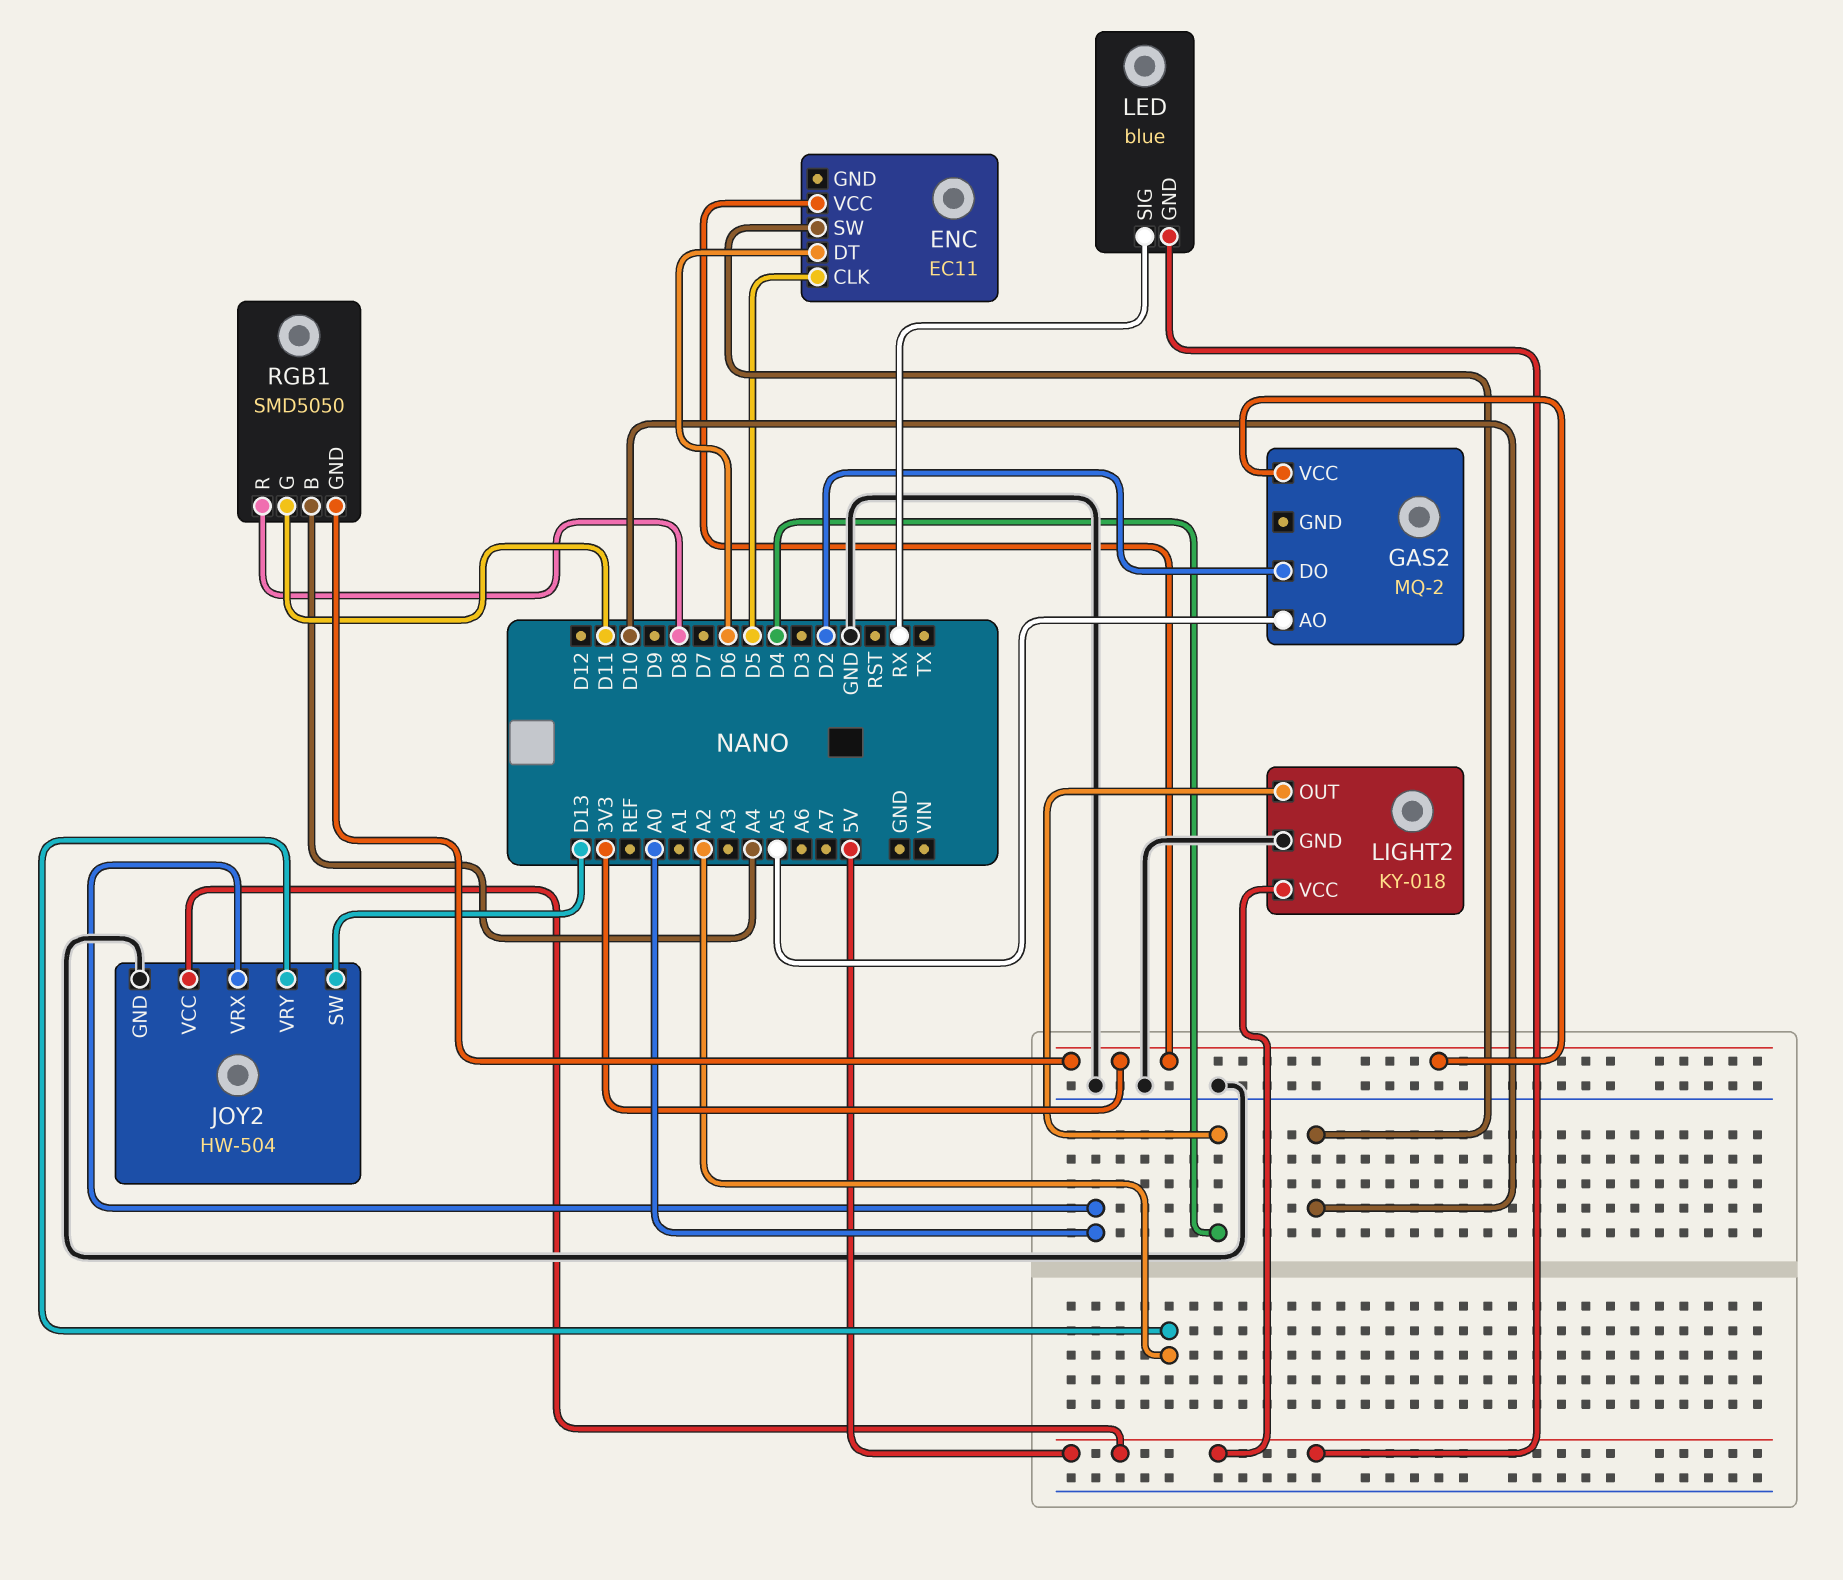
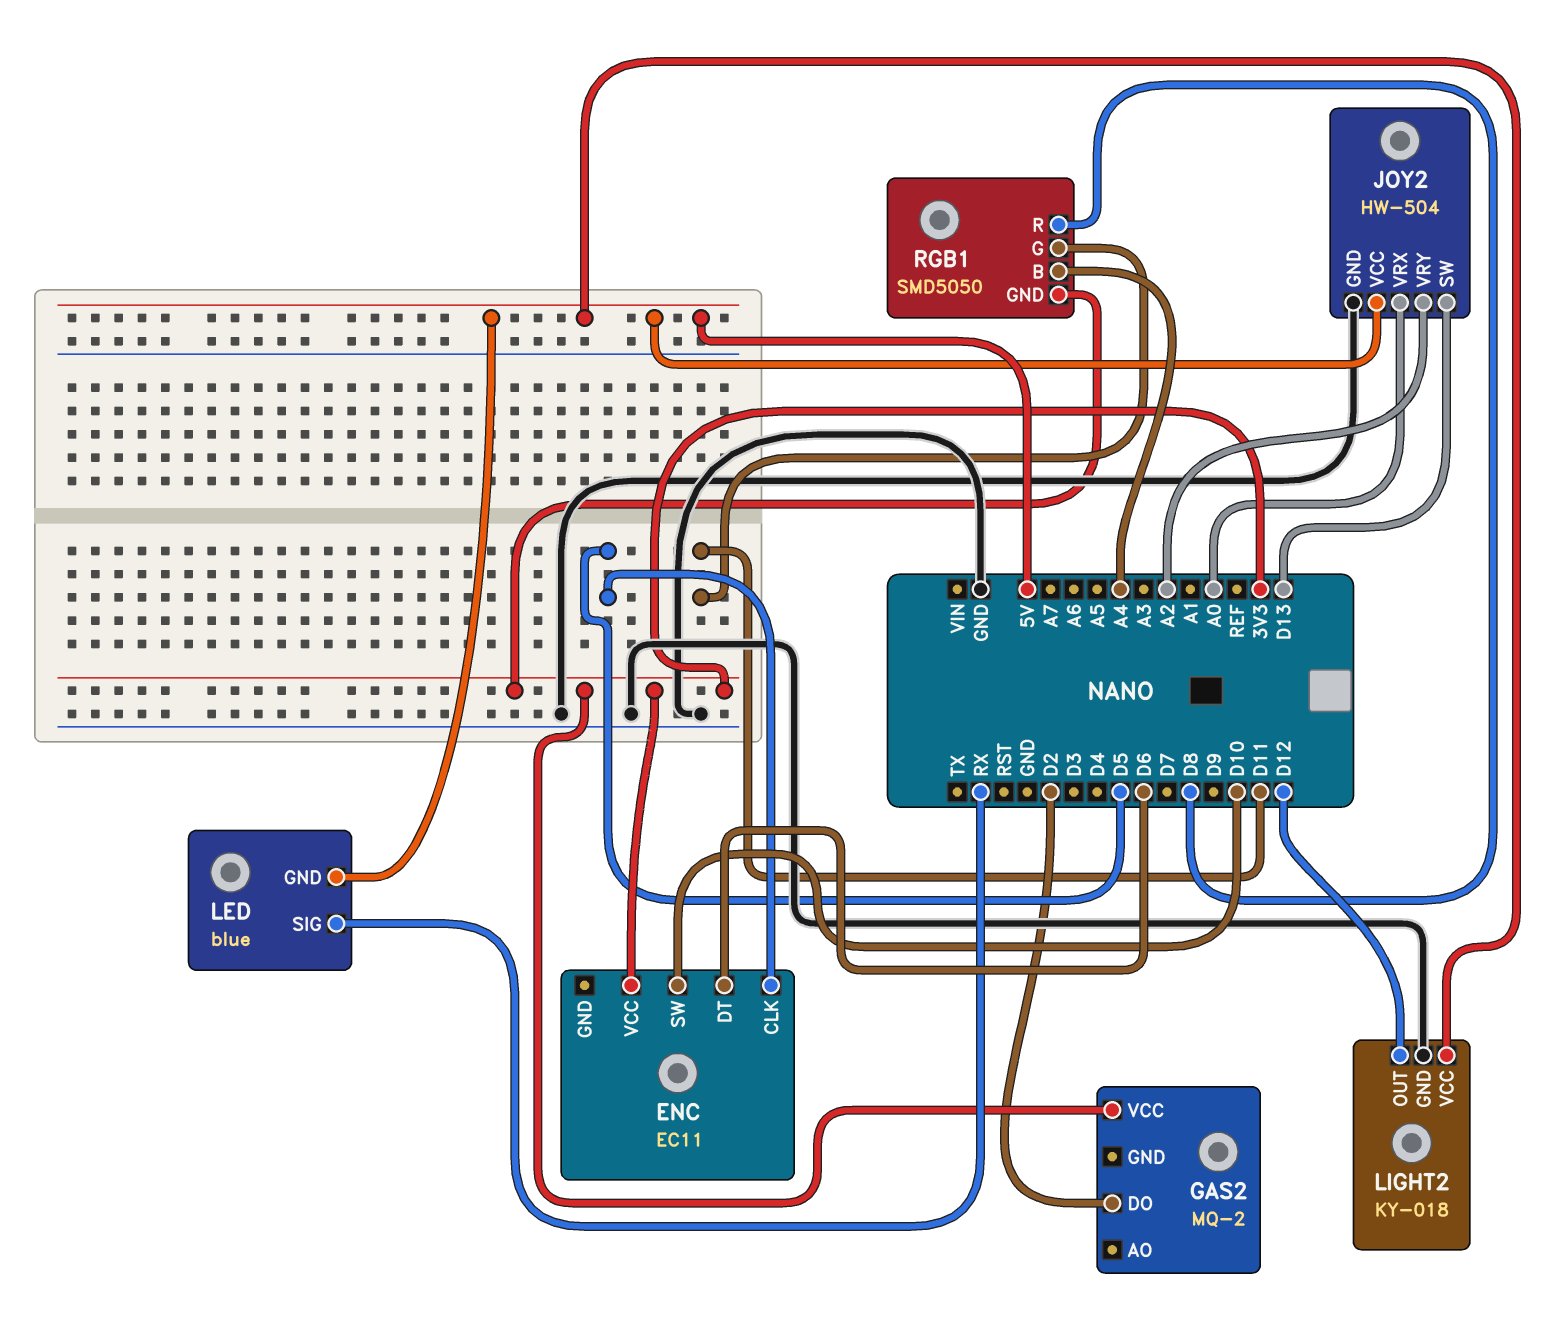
GAS2 pin AO: A5 -> none
LIGHT2 pin OUT: D4 -> D12

